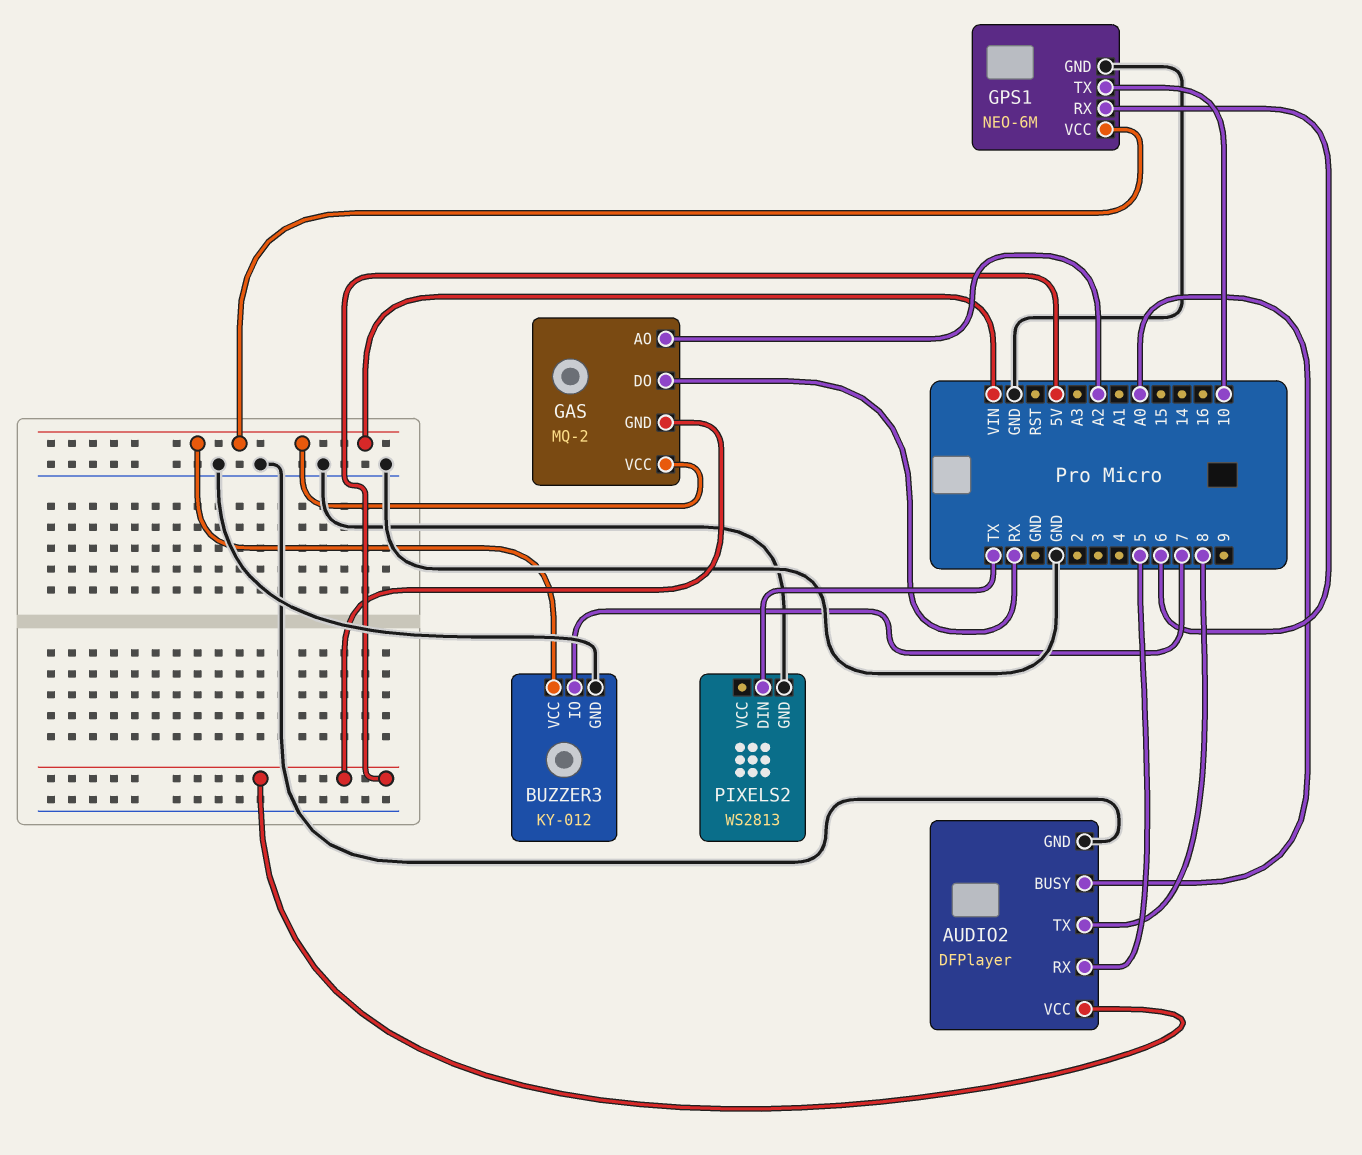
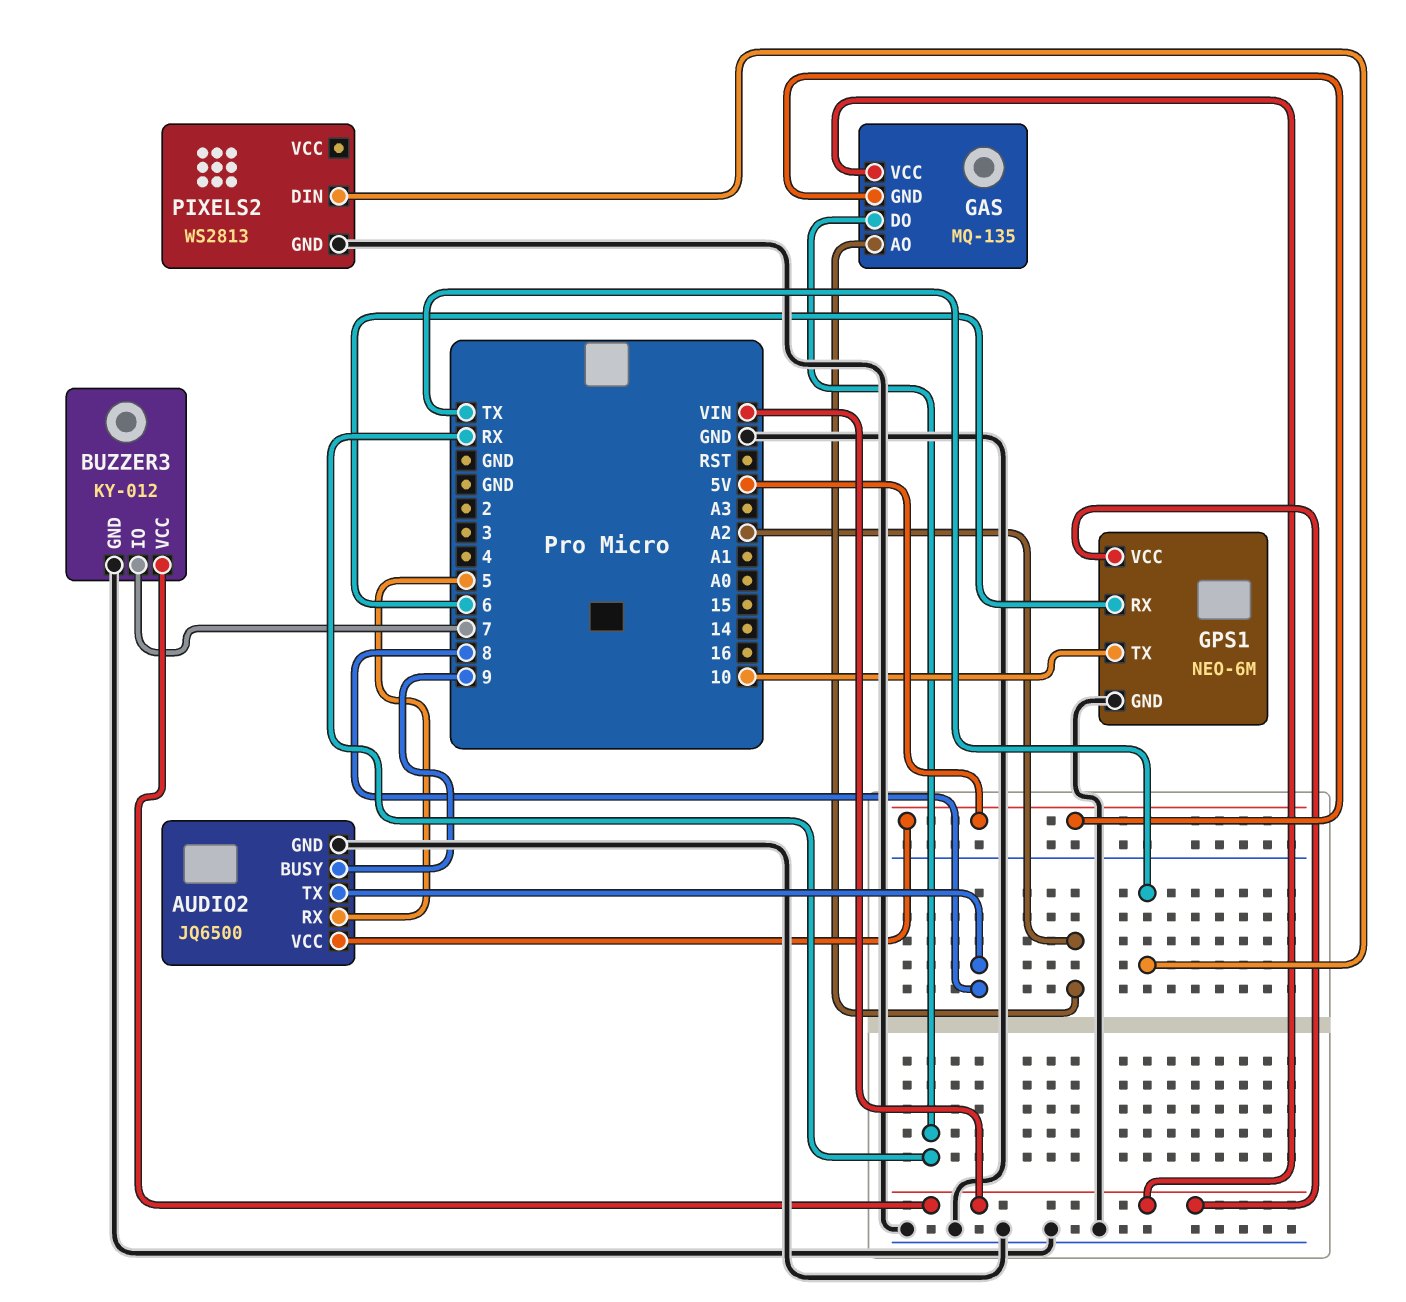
AUDIO2: DFPlayer -> JQ6500
AUDIO2 pin BUSY: A0 -> 9
GAS: MQ-2 -> MQ-135

